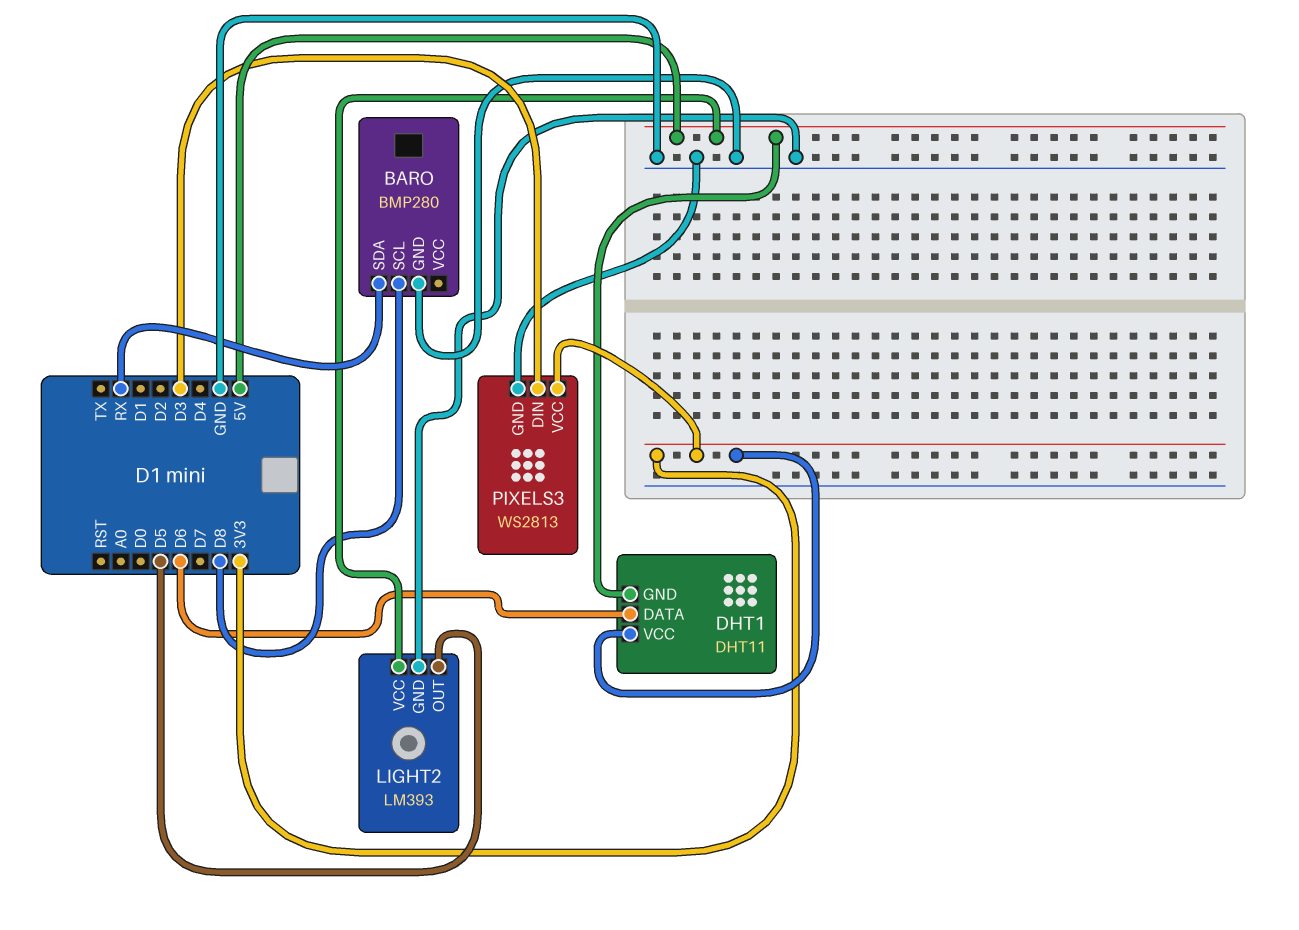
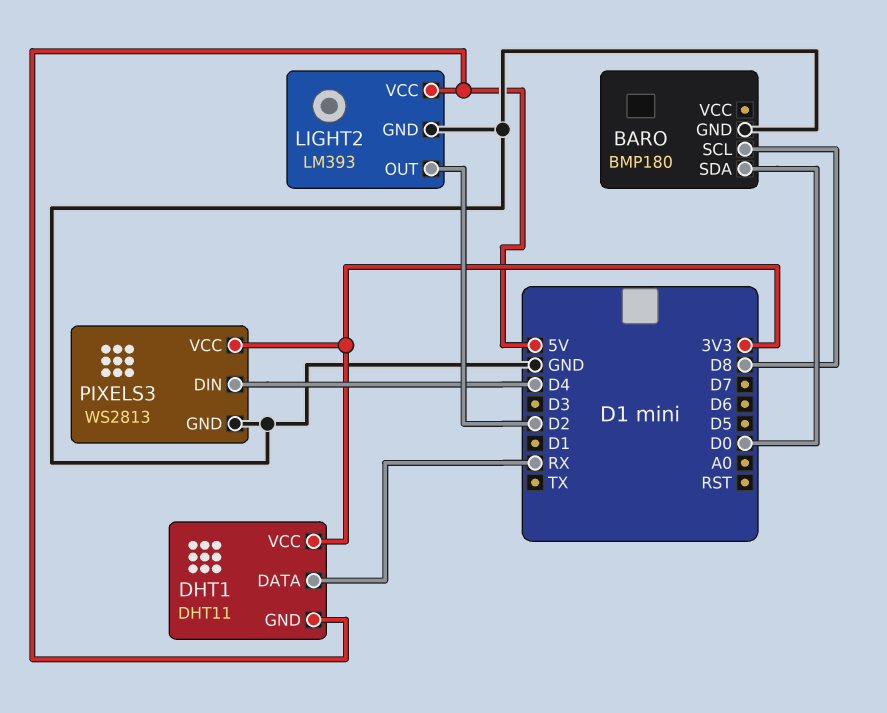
BARO: BMP280 -> BMP180
BARO pin SDA: RX -> D0
DHT1 pin DATA: D6 -> RX
LIGHT2 pin OUT: D5 -> D2
PIXELS3 pin DIN: D3 -> D4

